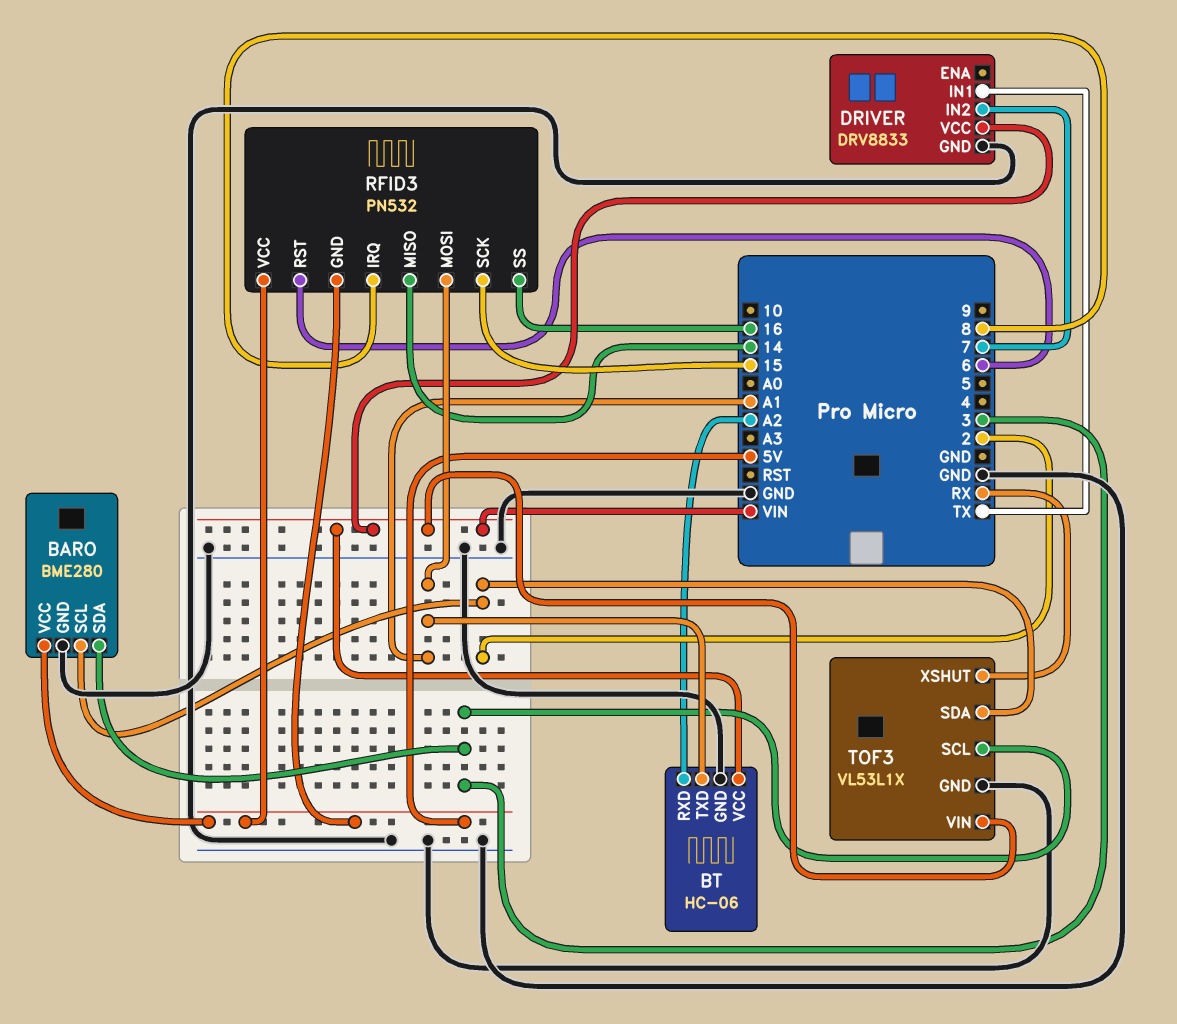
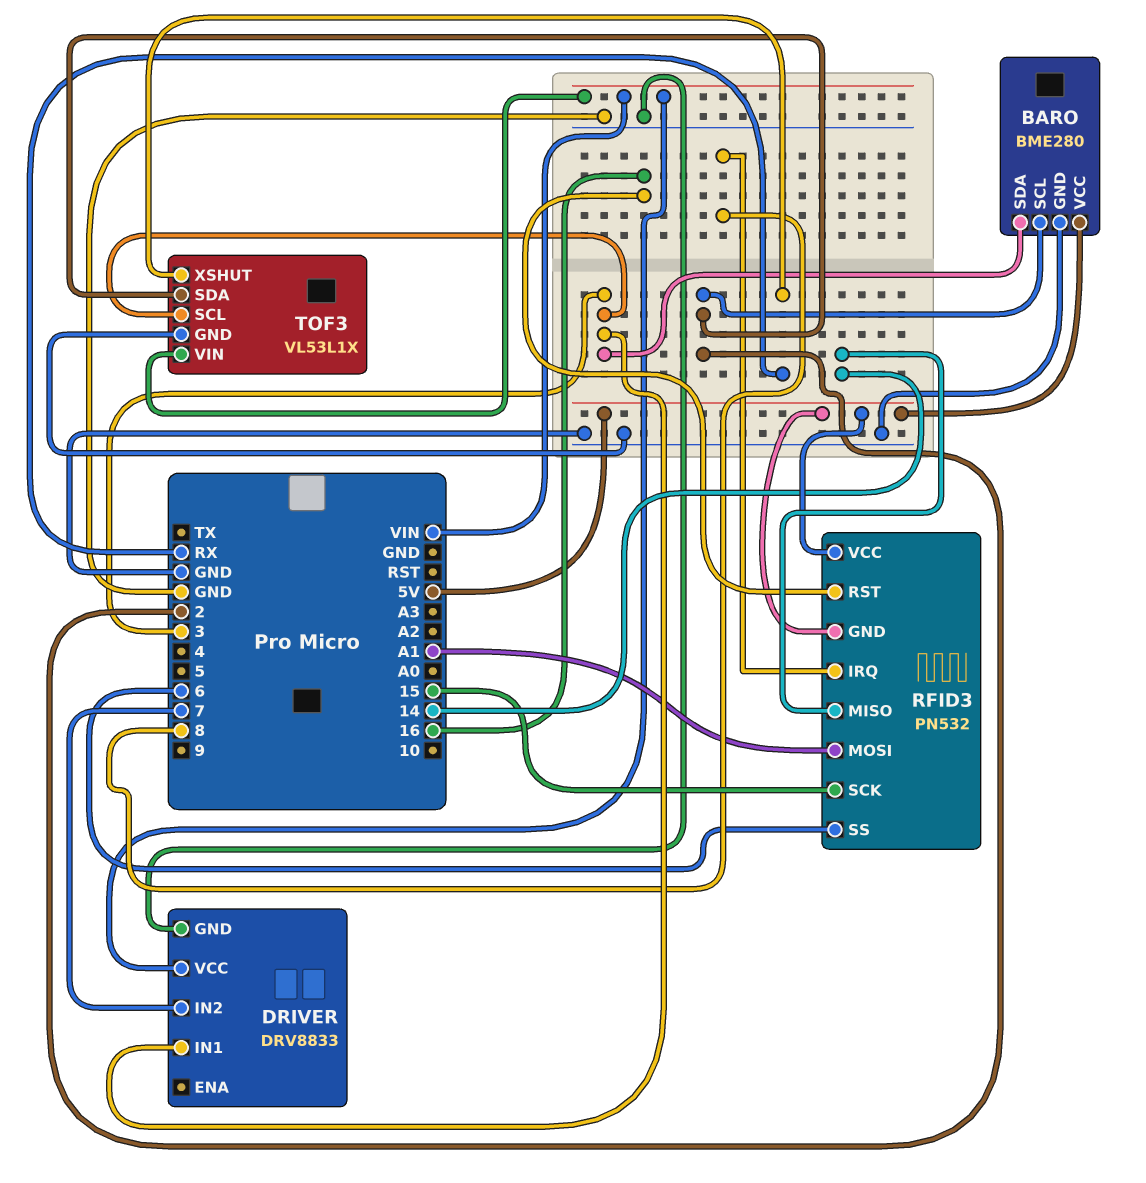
BT: HC-06 -> none
BT pin GND: GND -> none
BT pin RXD: A2 -> none
BT pin TXD: A1 -> none
BT pin VCC: VIN -> none
DRIVER pin IN1: TX -> 3
RFID3 pin RST: 6 -> 16
RFID3 pin SS: 16 -> 6

